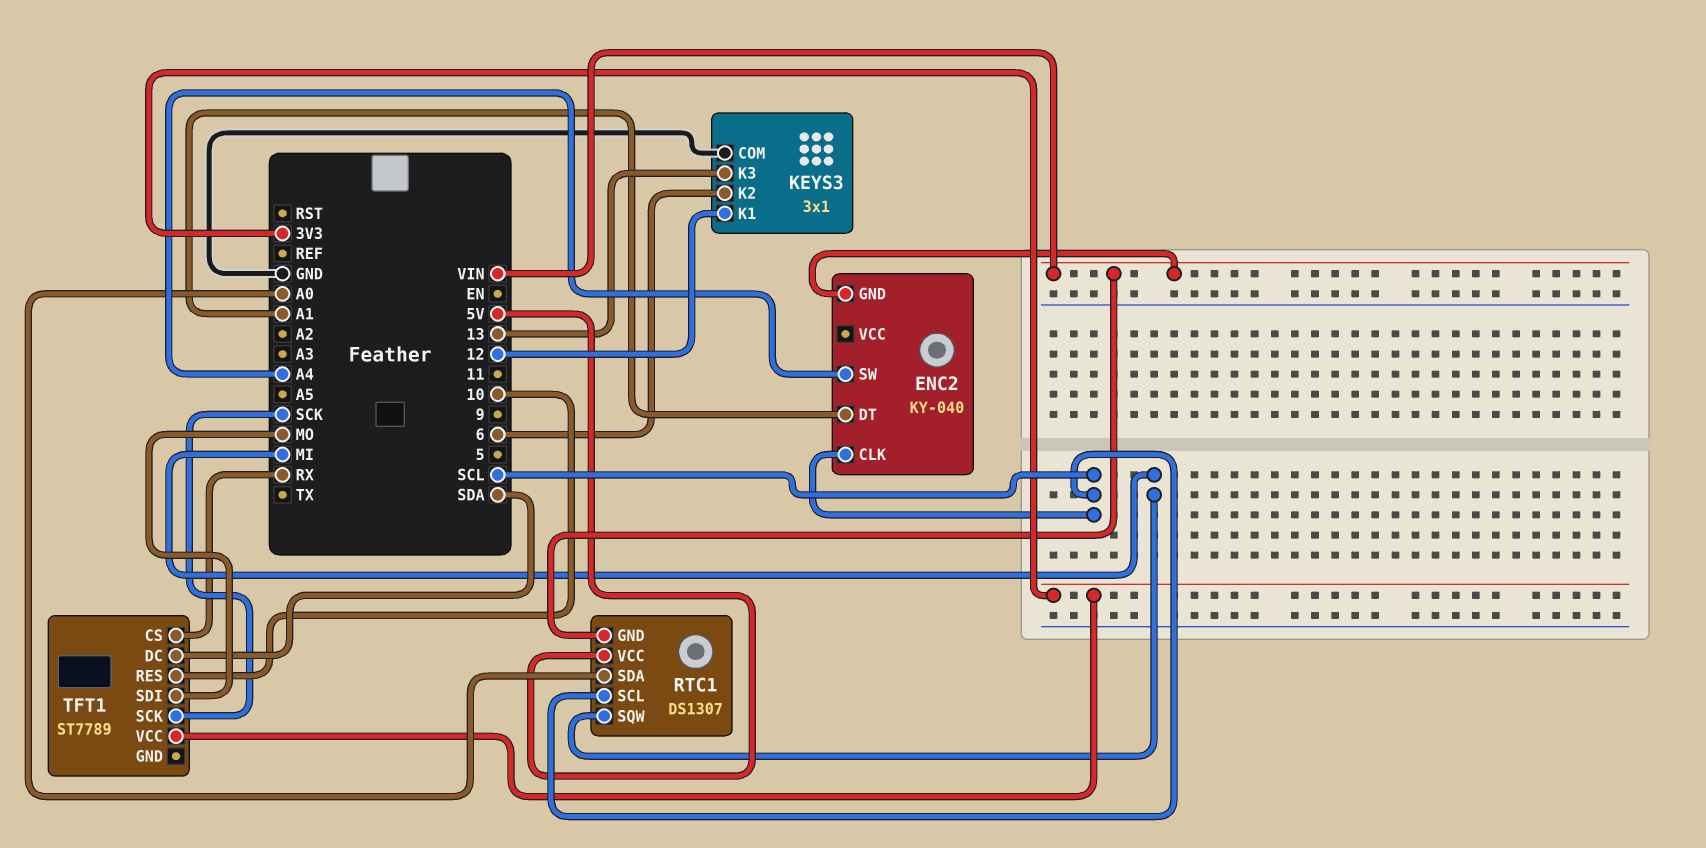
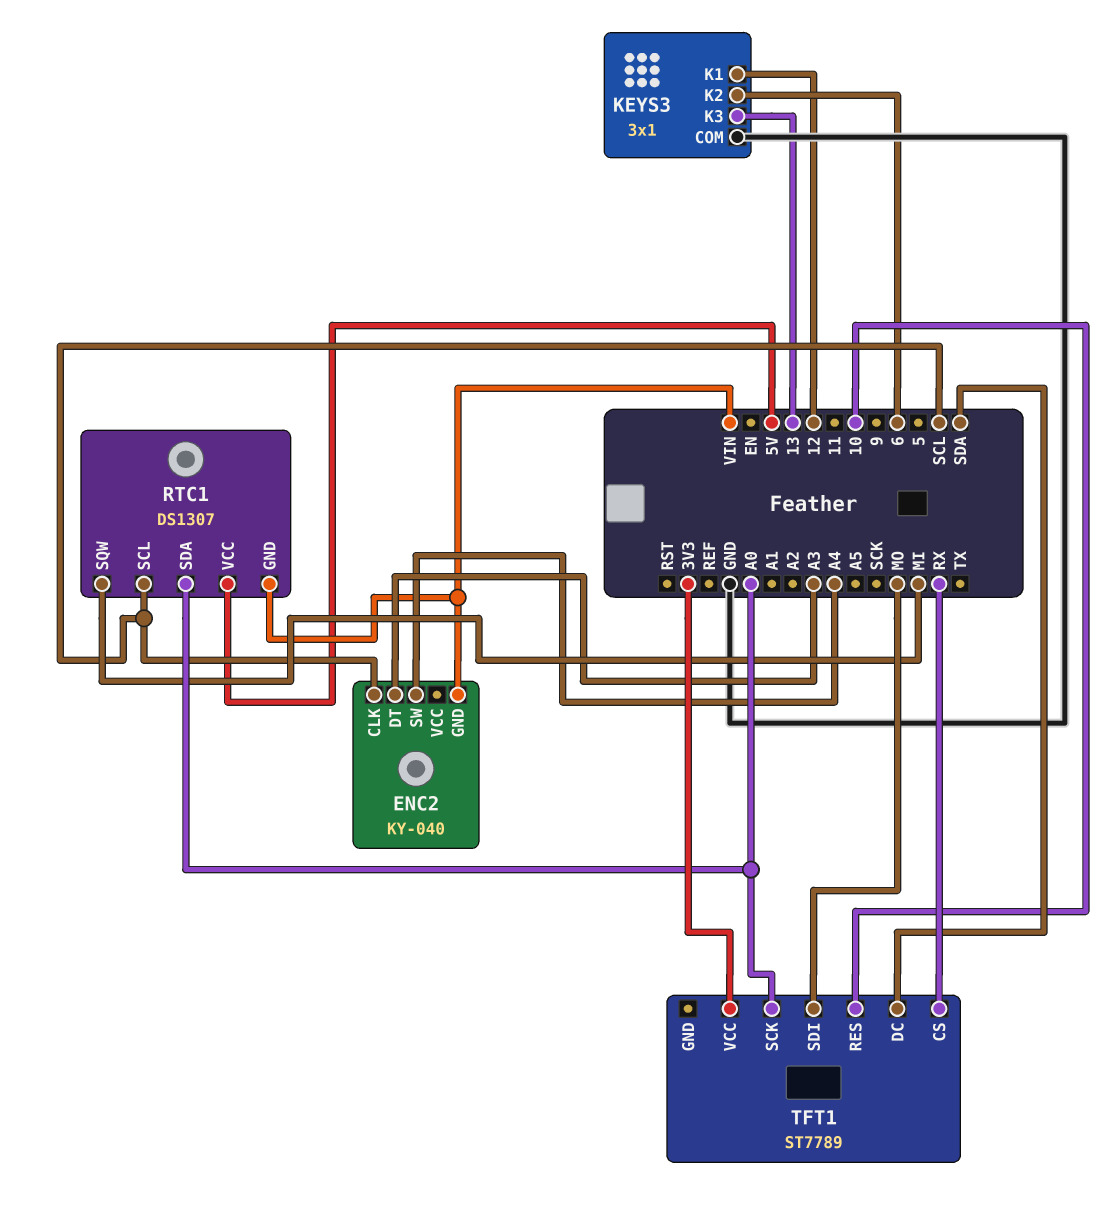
ENC2 pin DT: A1 -> A3
TFT1 pin SCK: SCK -> A0

